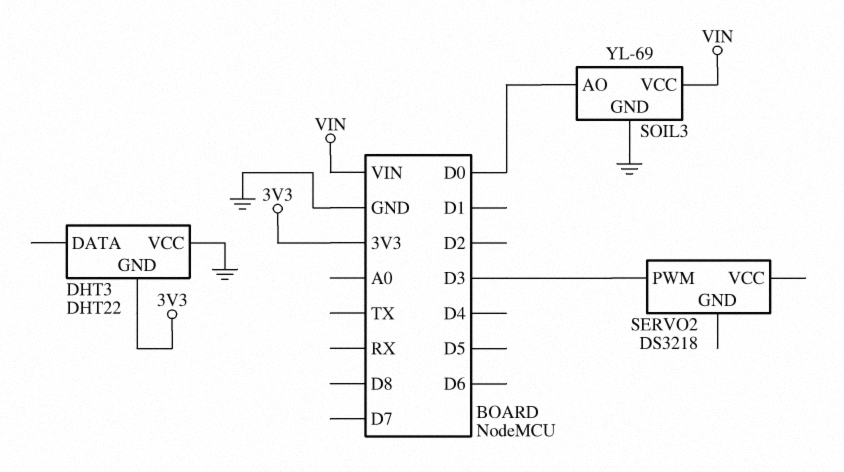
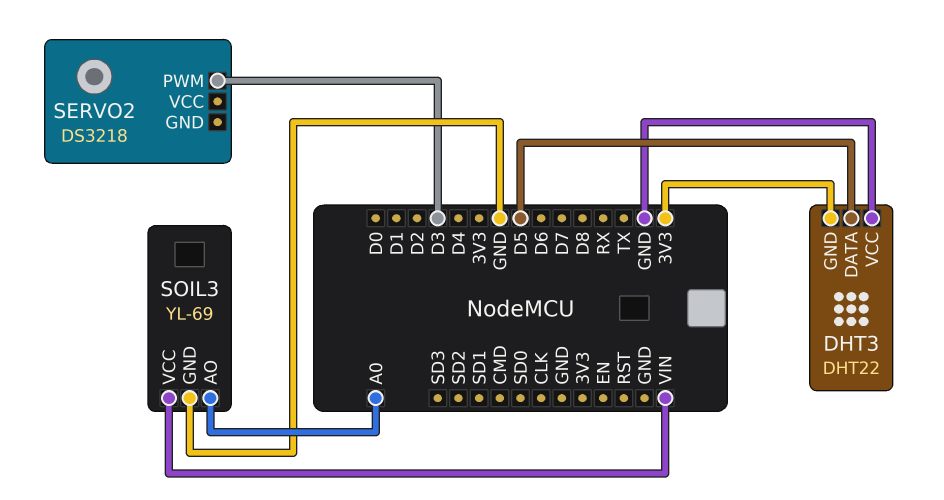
DHT3 pin DATA: none -> D5
SOIL3 pin AO: D0 -> A0

